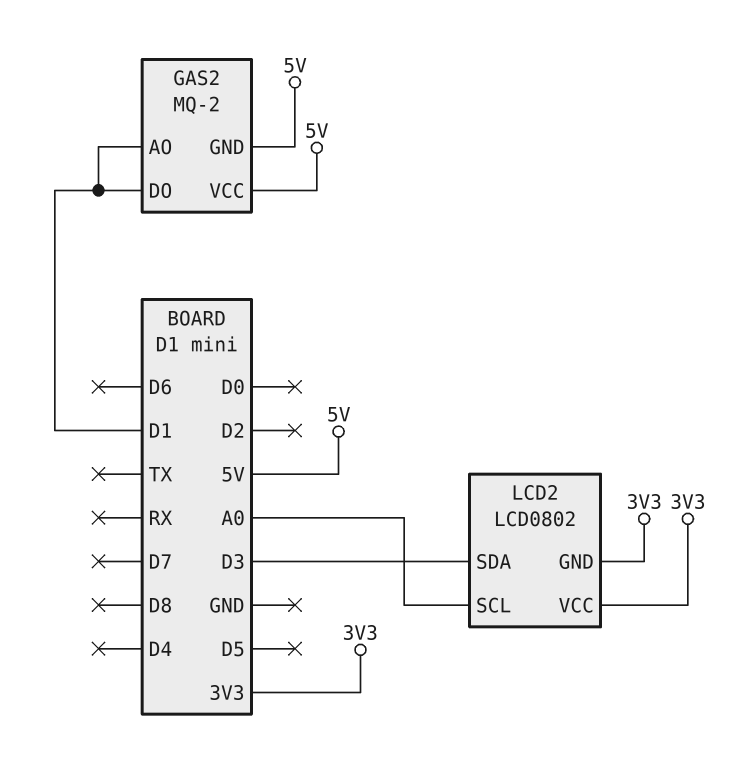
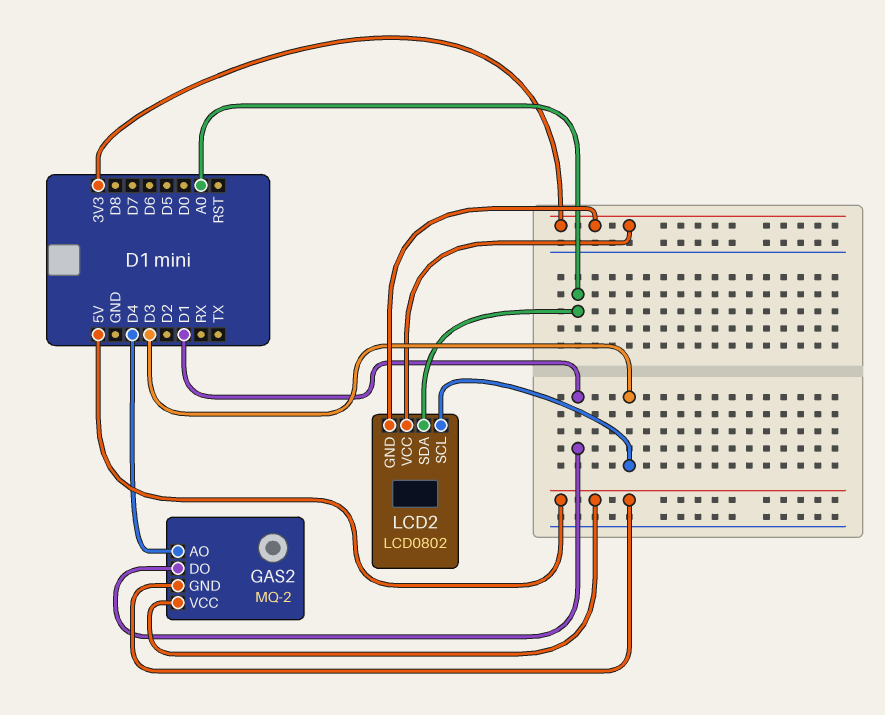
GAS2 pin AO: D1 -> D4
LCD2 pin SCL: A0 -> D3
LCD2 pin SDA: D3 -> A0

